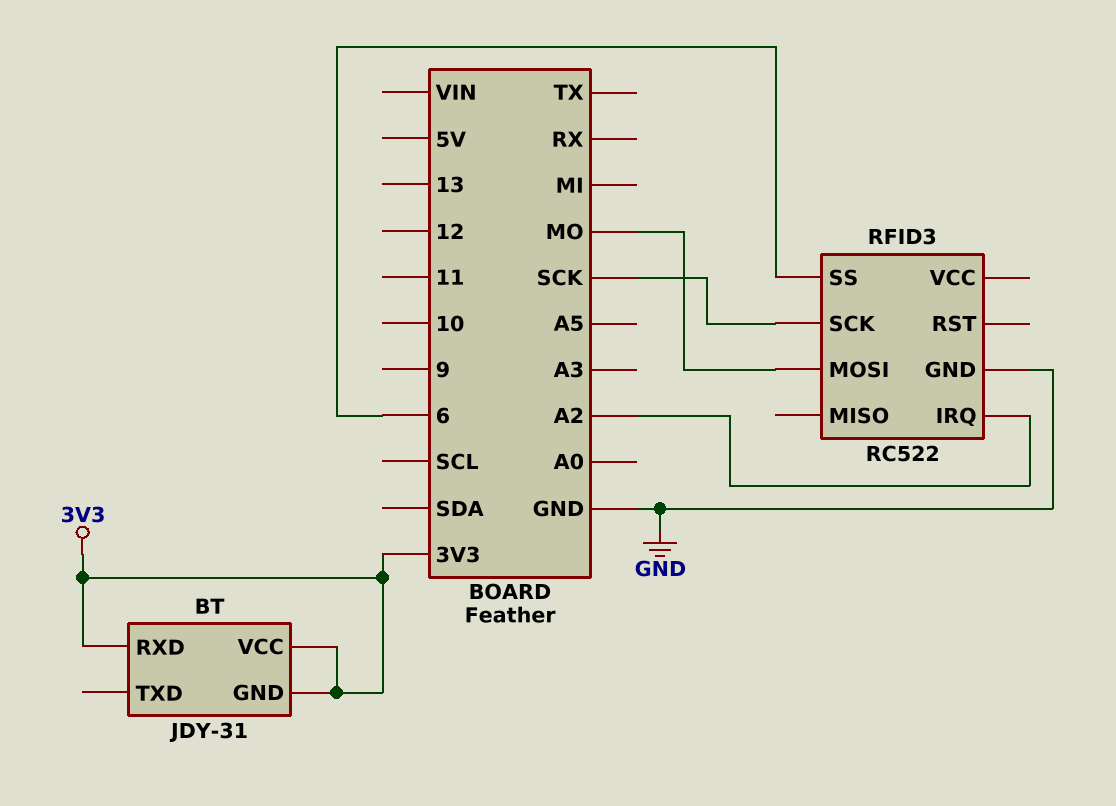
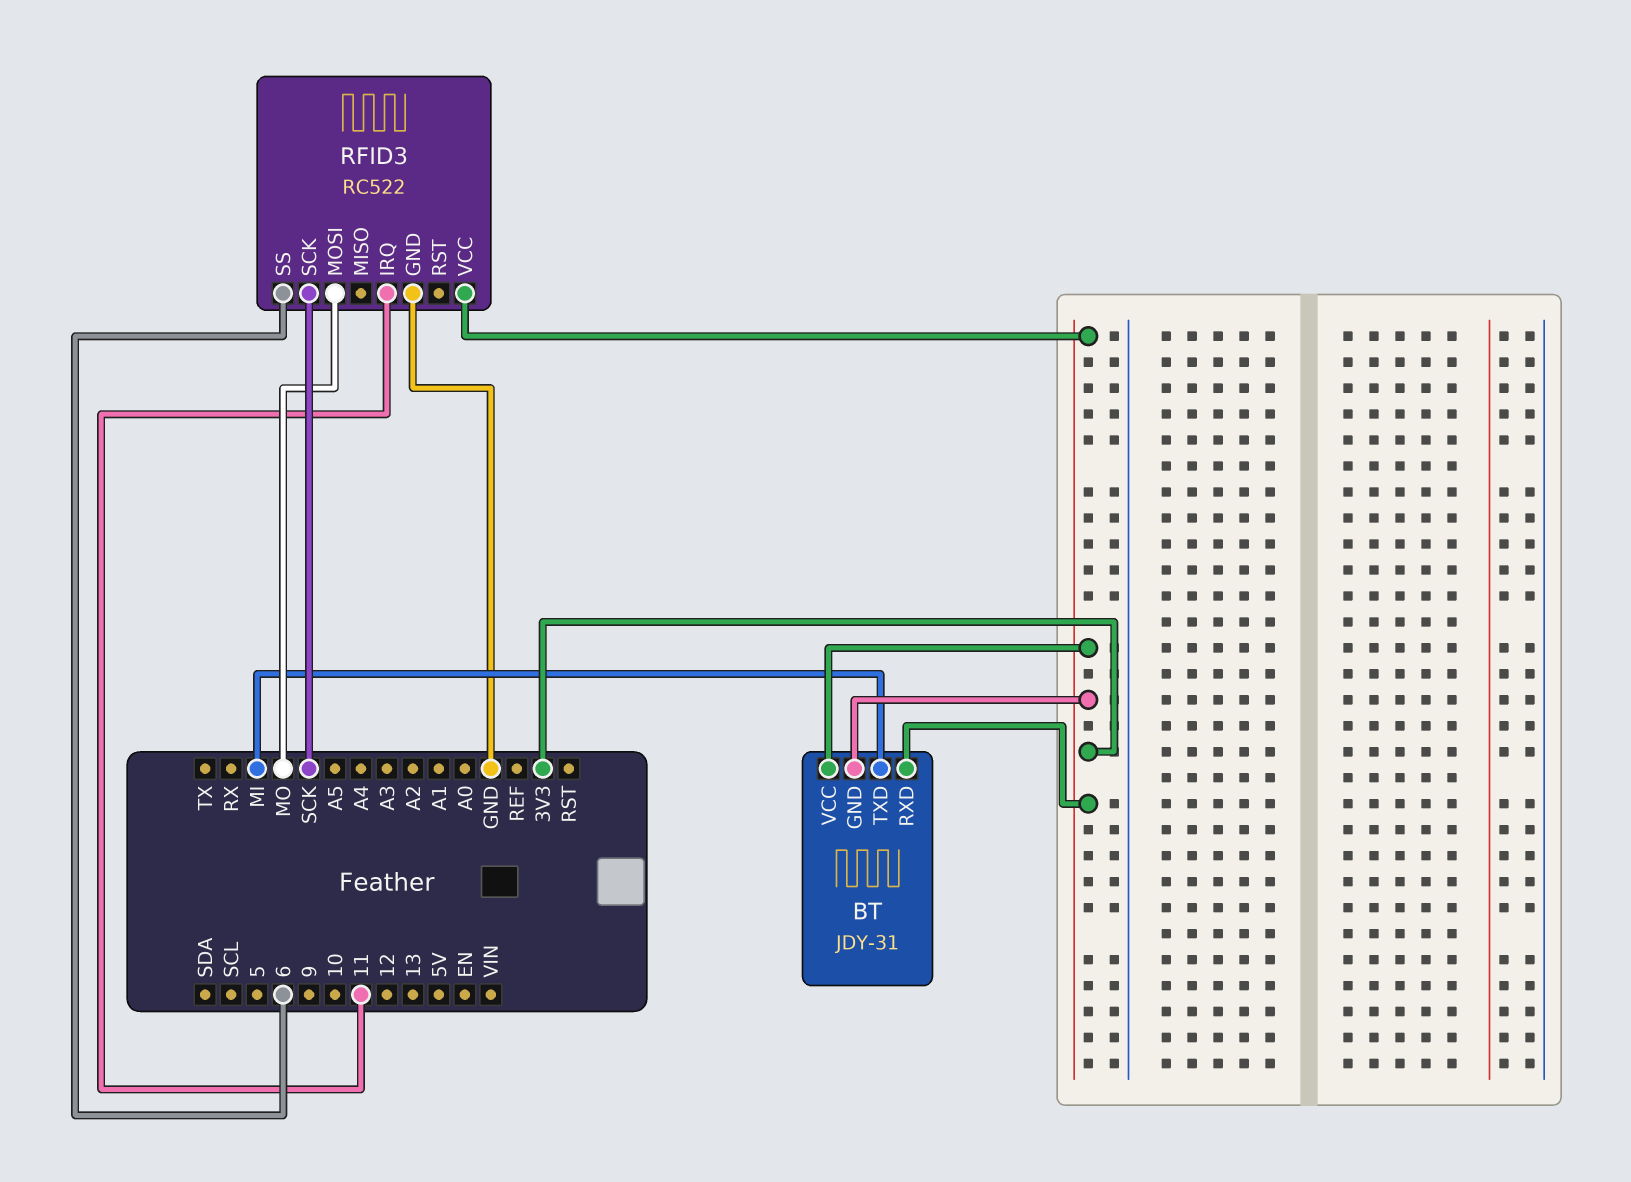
BT pin TXD: none -> MI
RFID3 pin IRQ: A2 -> 11
RFID3 pin VCC: none -> 3V3

